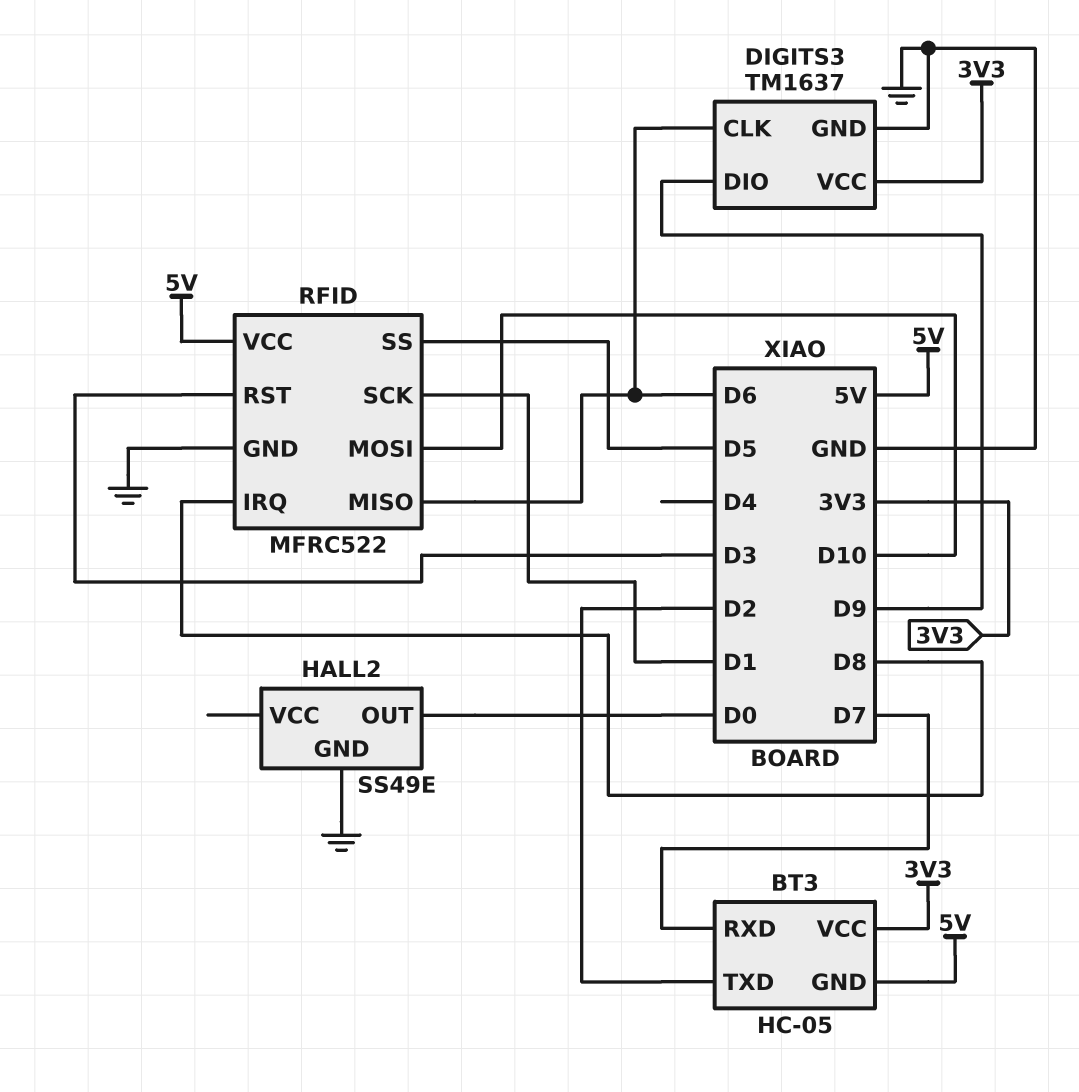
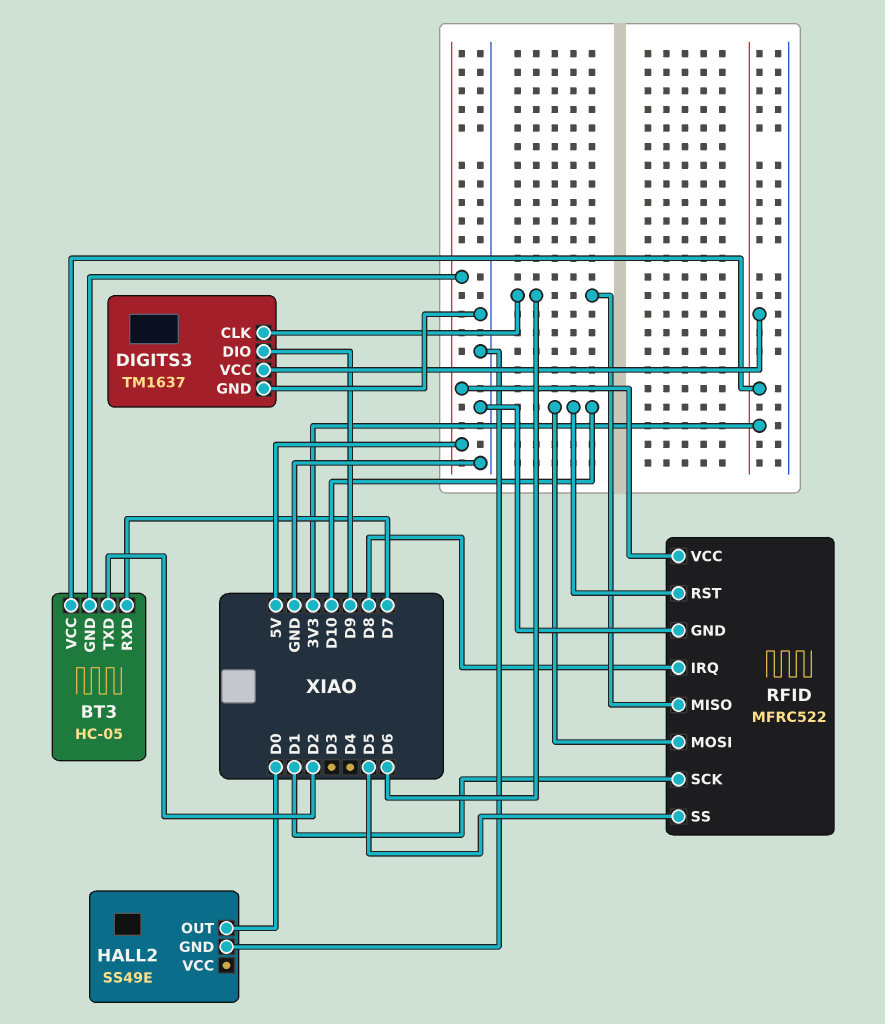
RFID pin RST: D3 -> D10

